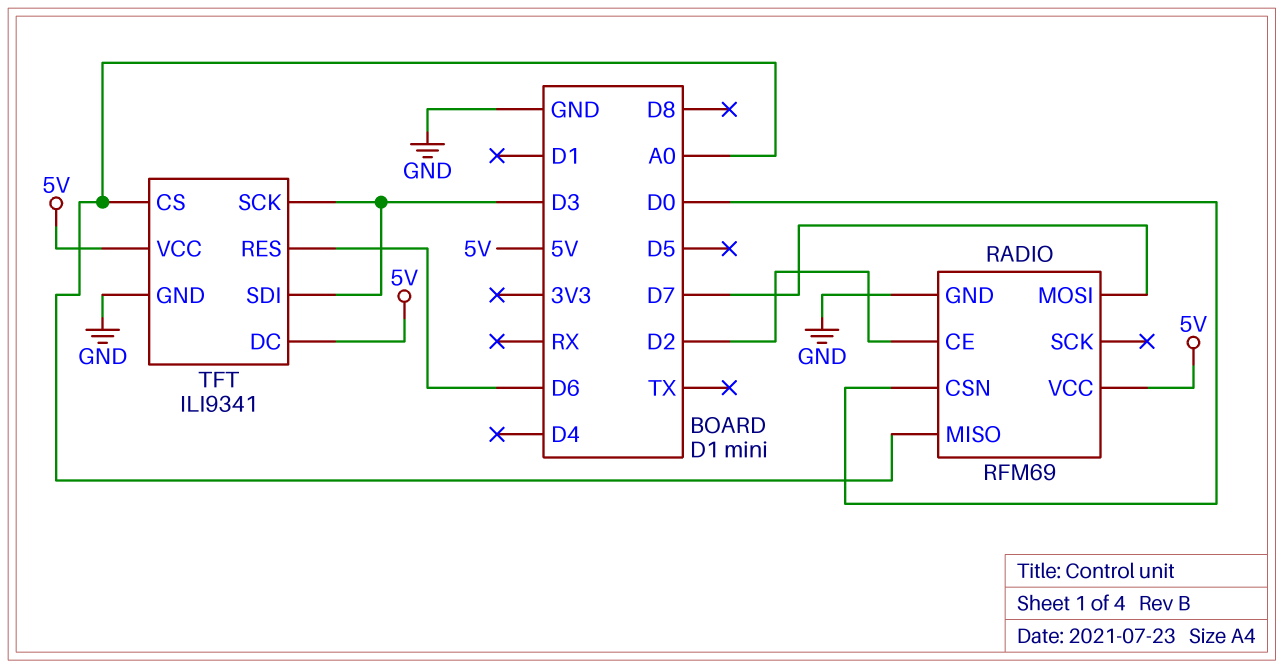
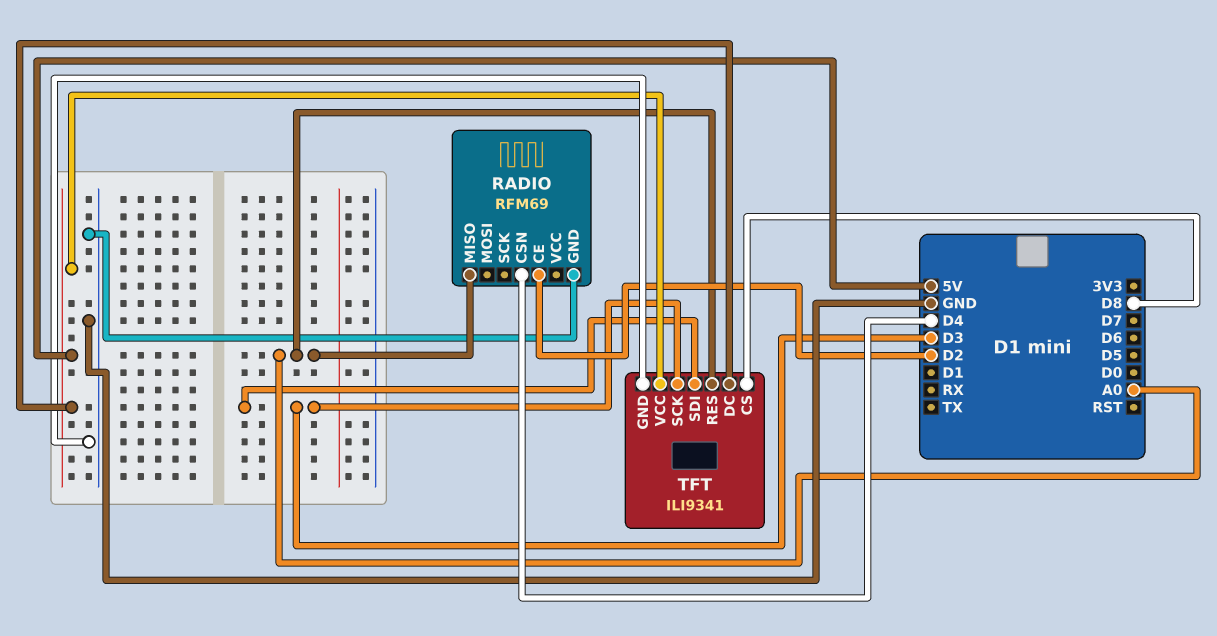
RADIO pin CSN: D0 -> D4
RADIO pin MOSI: D7 -> none
RADIO pin VCC: 5V -> none
TFT pin CS: A0 -> D8
TFT pin RES: D6 -> A0

